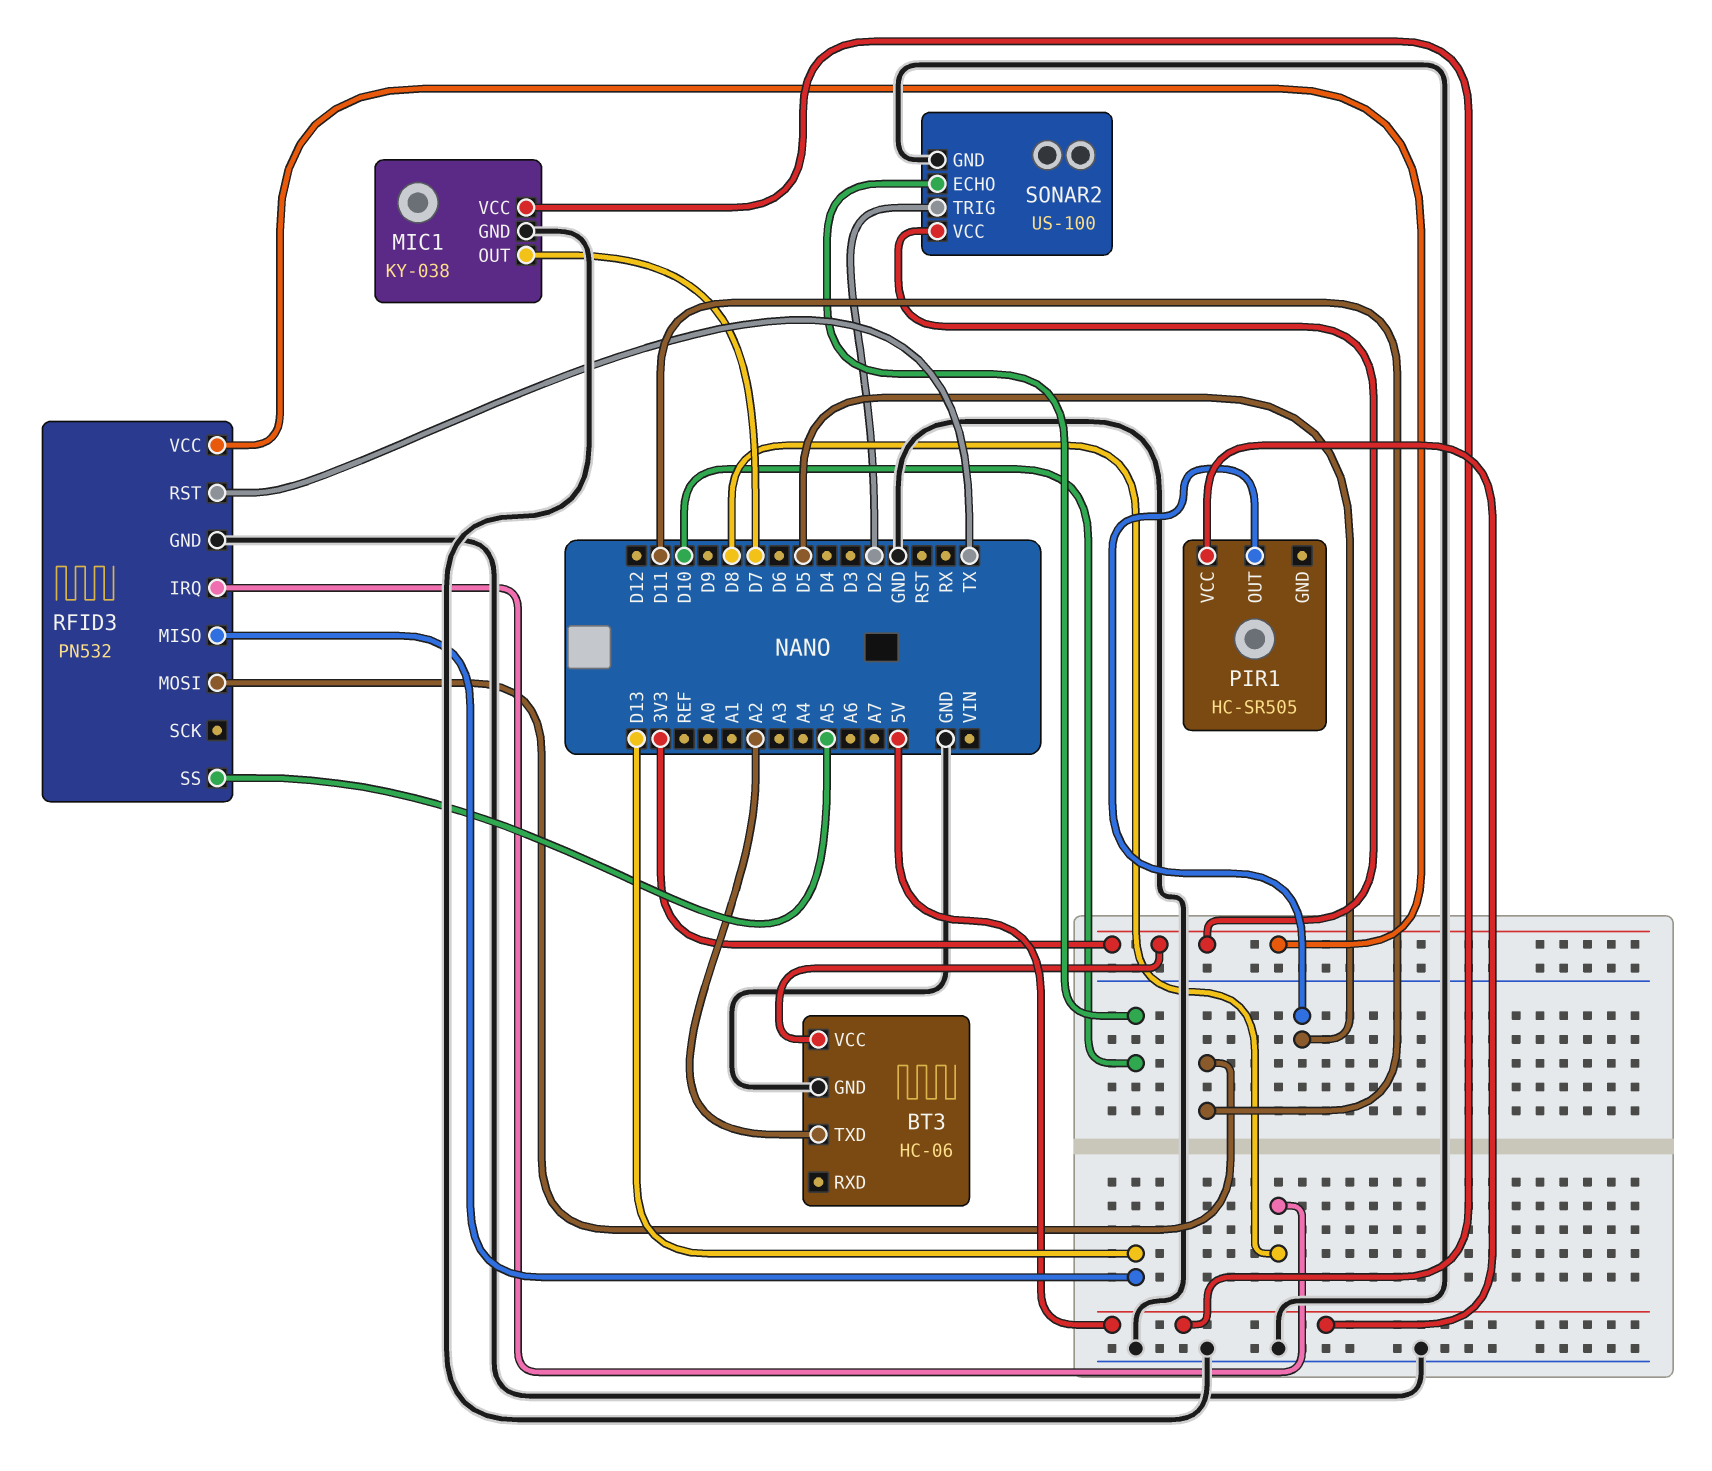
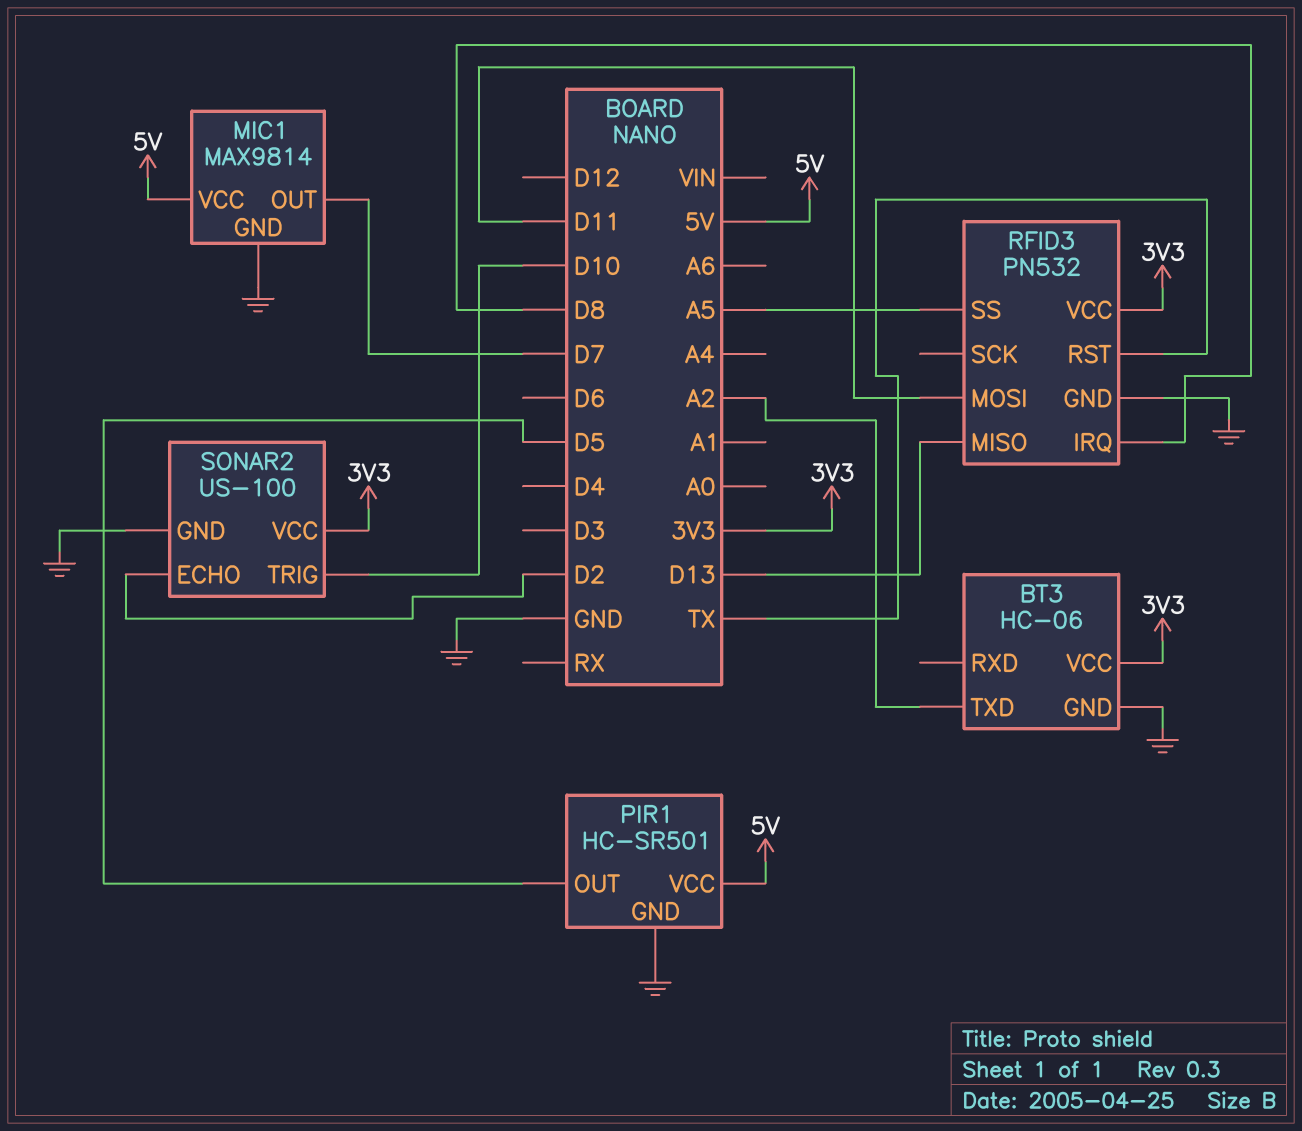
MIC1: KY-038 -> MAX9814
PIR1: HC-SR505 -> HC-SR501
PIR1 pin GND: none -> GND
SONAR2 pin ECHO: D10 -> D2
SONAR2 pin TRIG: D2 -> D10

